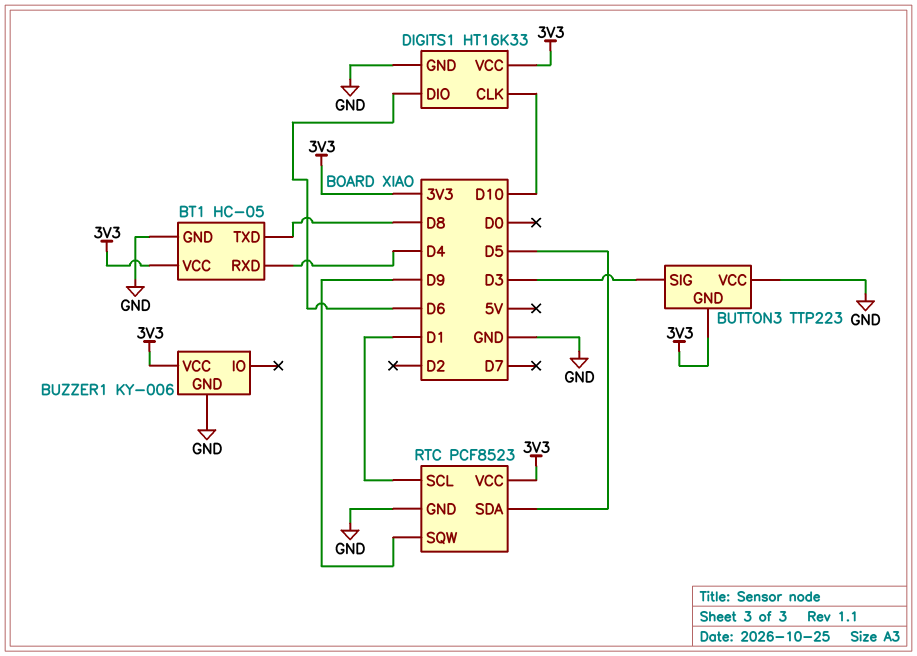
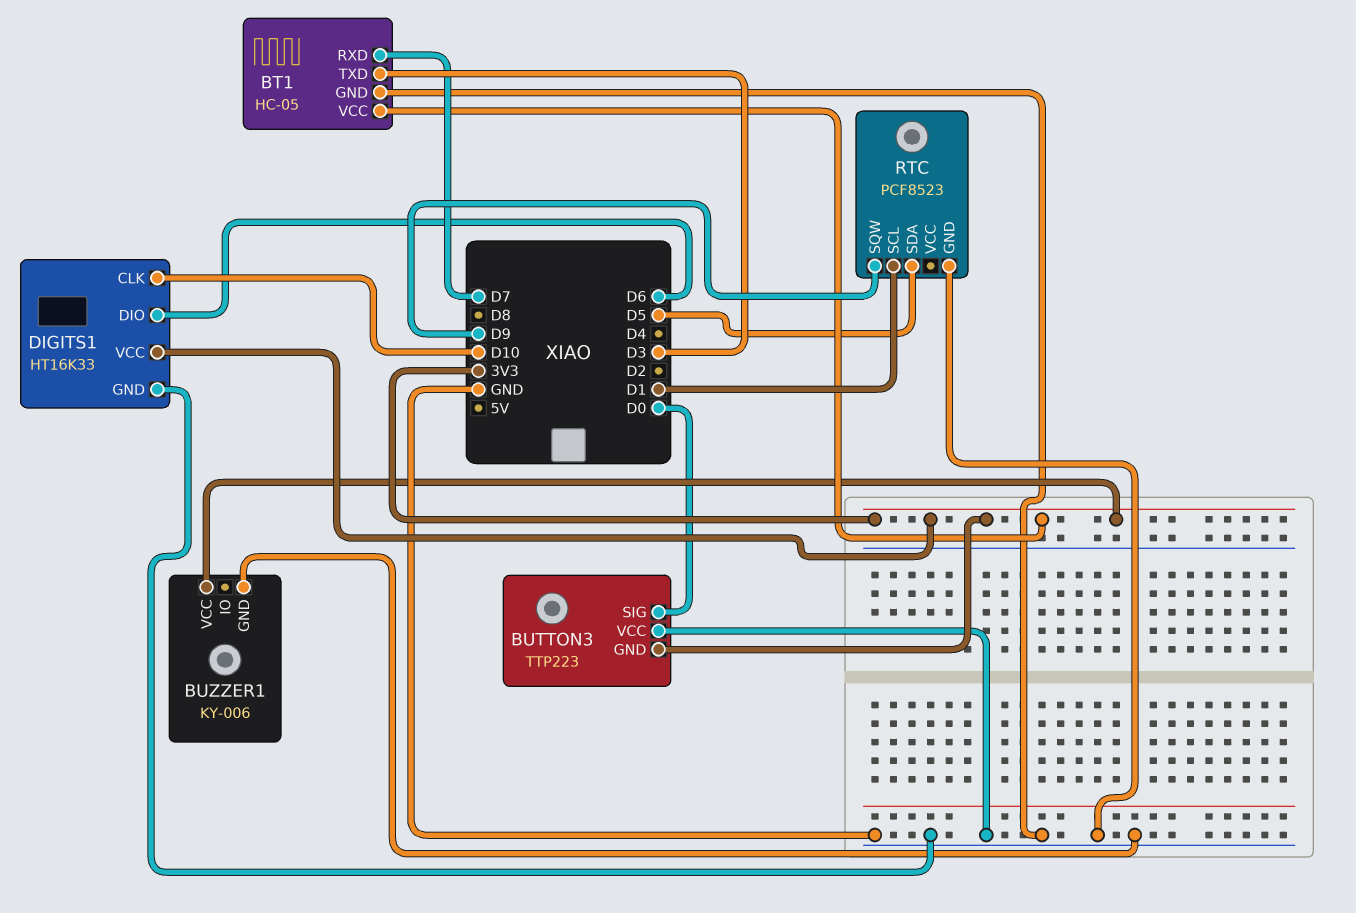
BT1 pin RXD: D4 -> D7
BT1 pin TXD: D8 -> D3
BUTTON3 pin SIG: D3 -> D0
RTC pin VCC: 3V3 -> none

